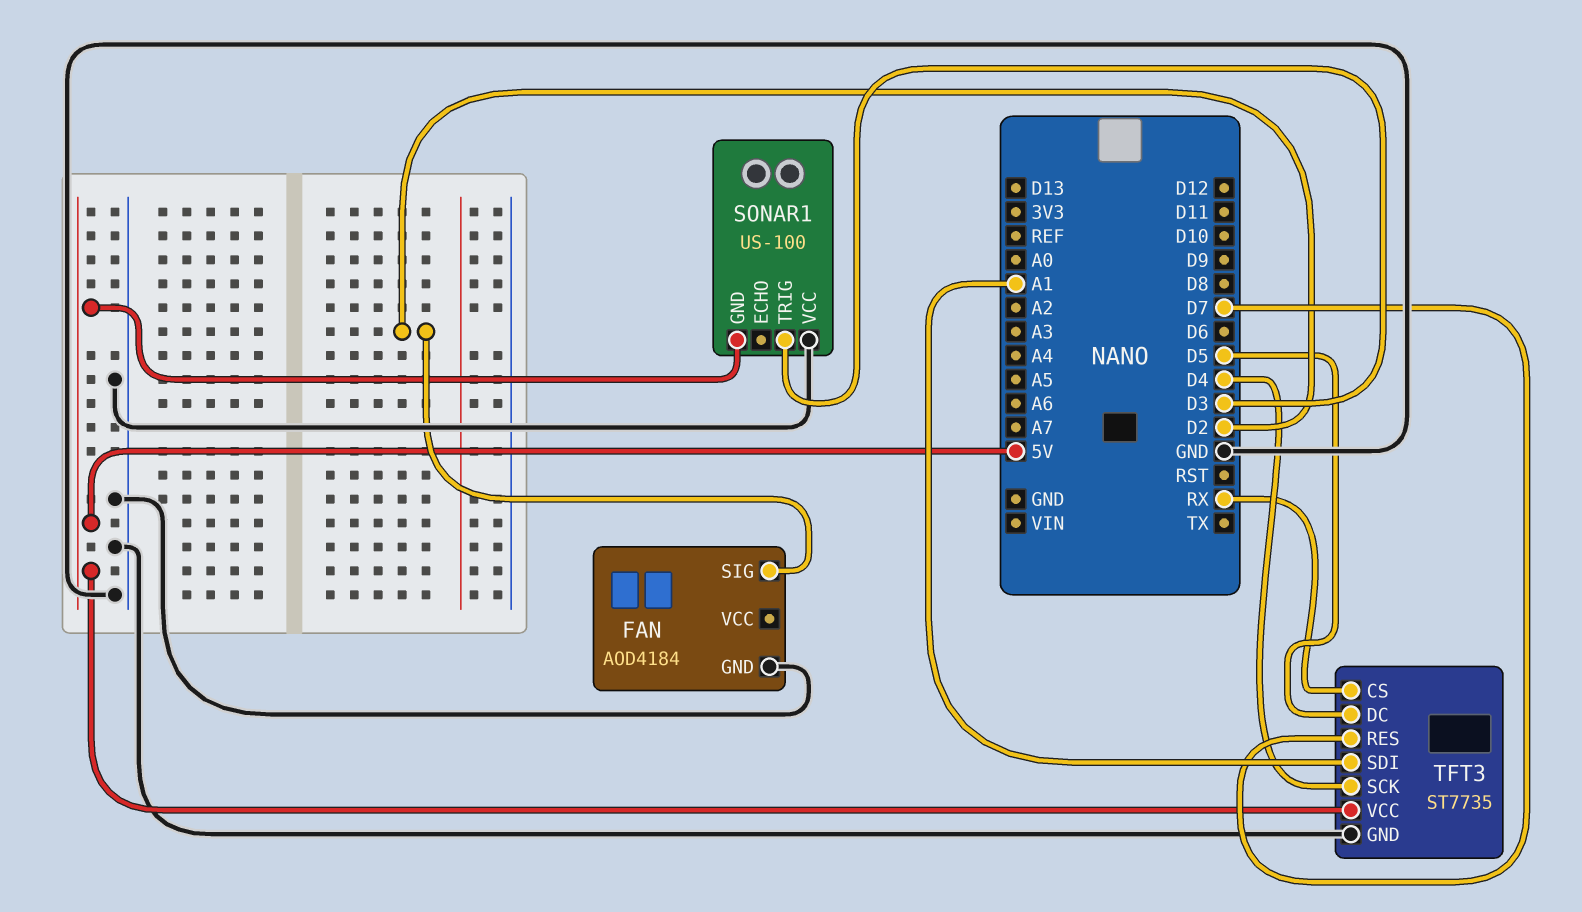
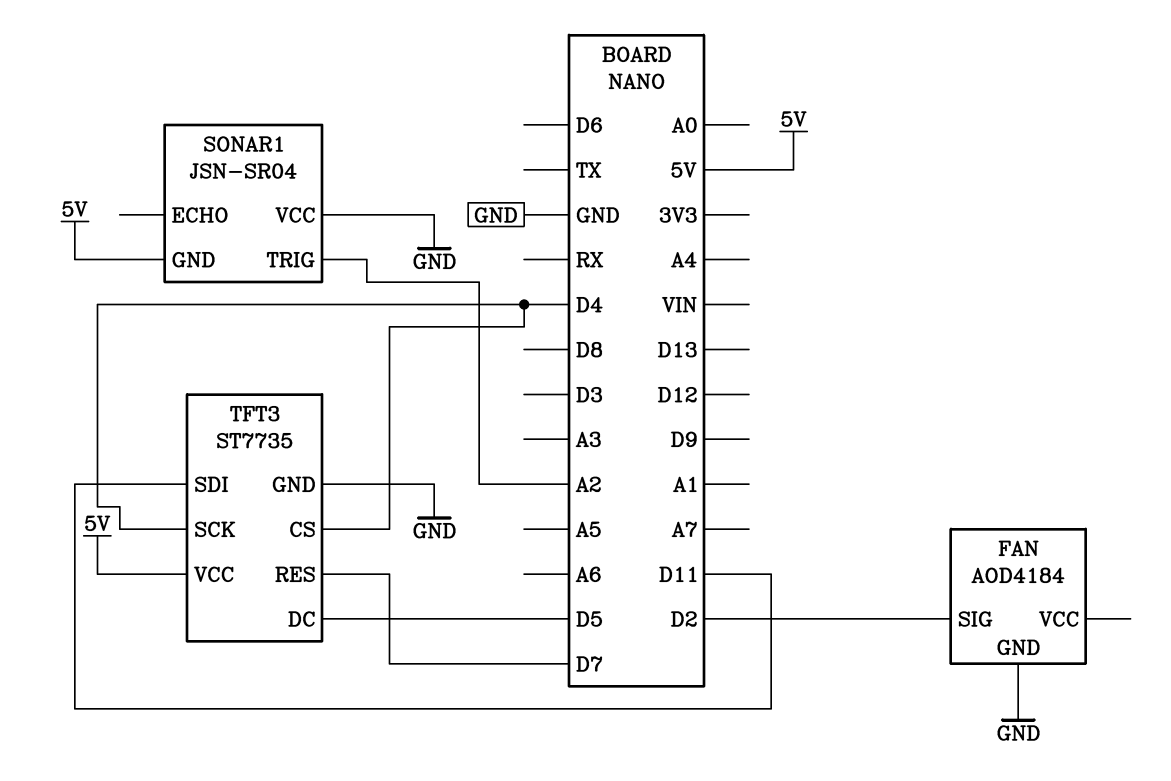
SONAR1: US-100 -> JSN-SR04
SONAR1 pin TRIG: D3 -> A2
TFT3 pin CS: RX -> D4
TFT3 pin SDI: A1 -> D11

